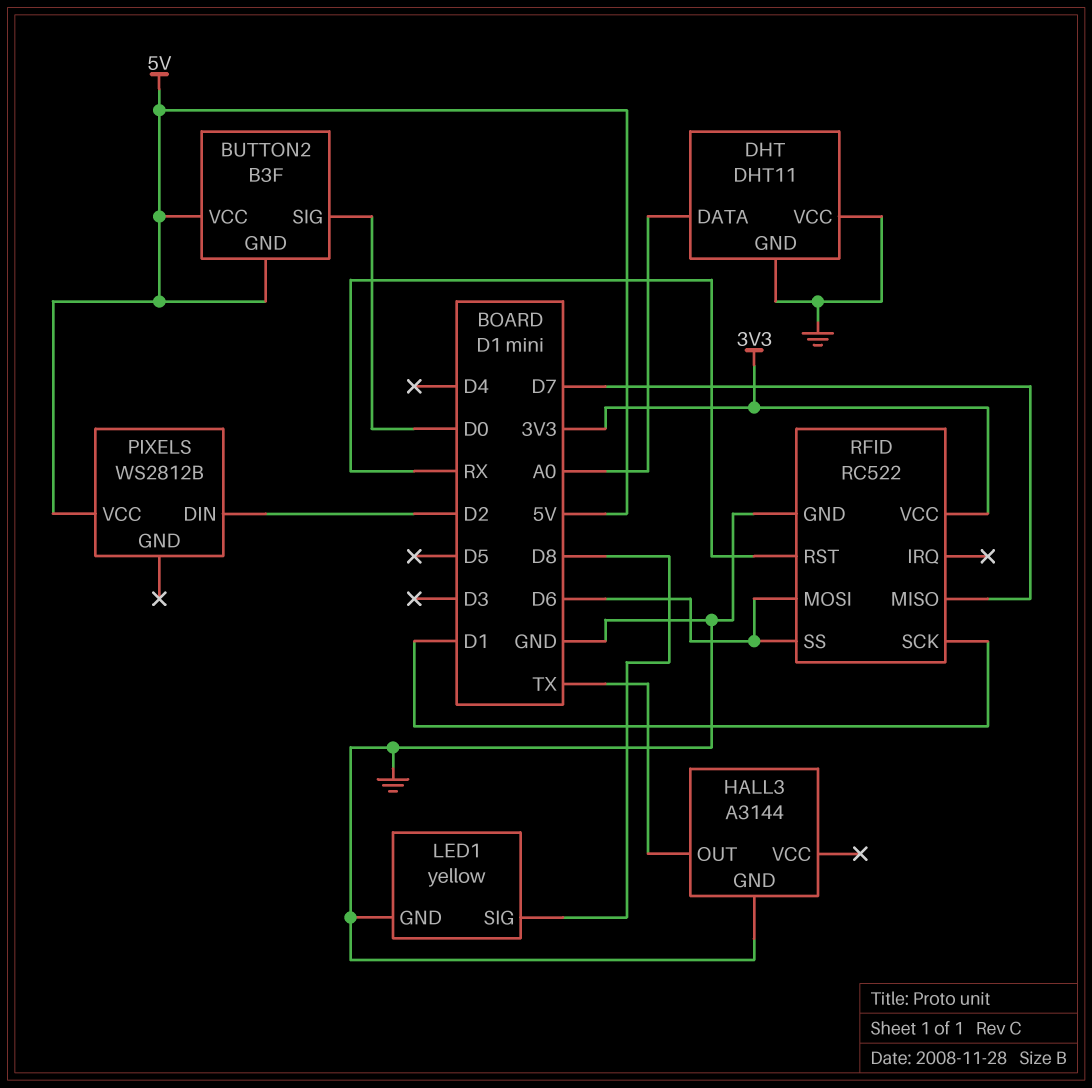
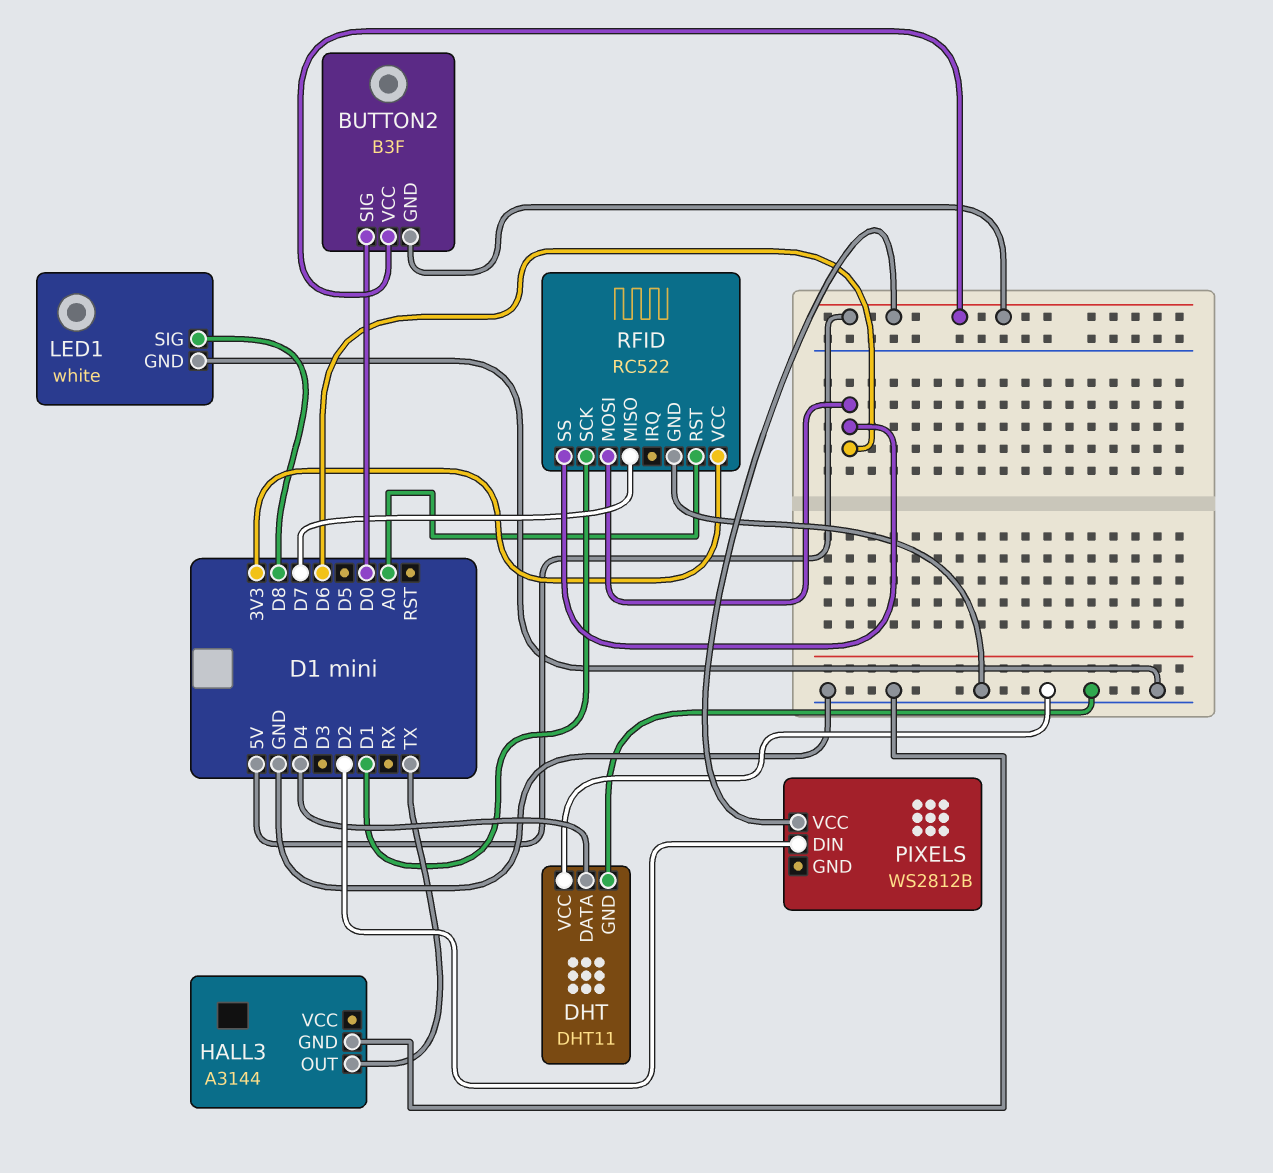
DHT pin DATA: A0 -> D4
LED1: yellow -> white
RFID pin RST: RX -> A0

